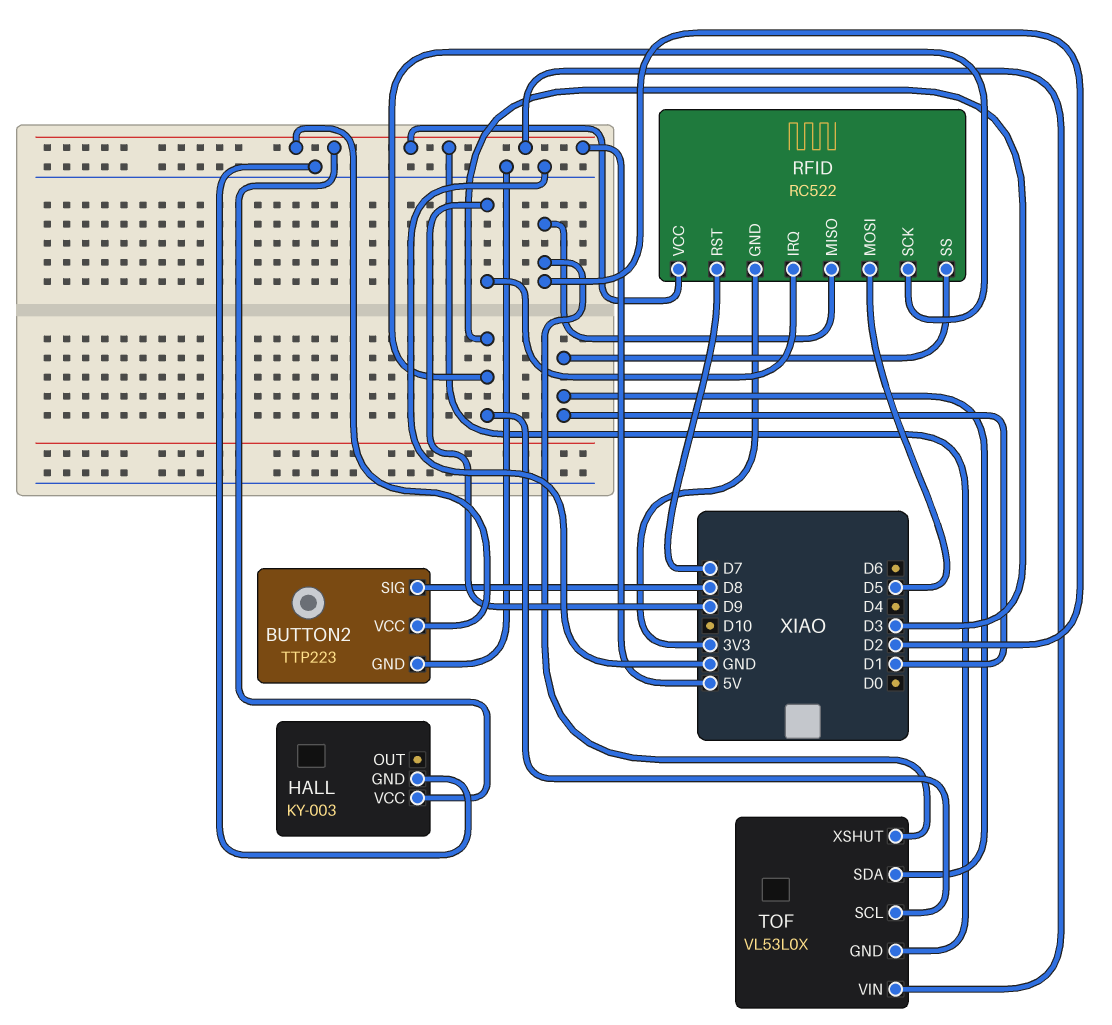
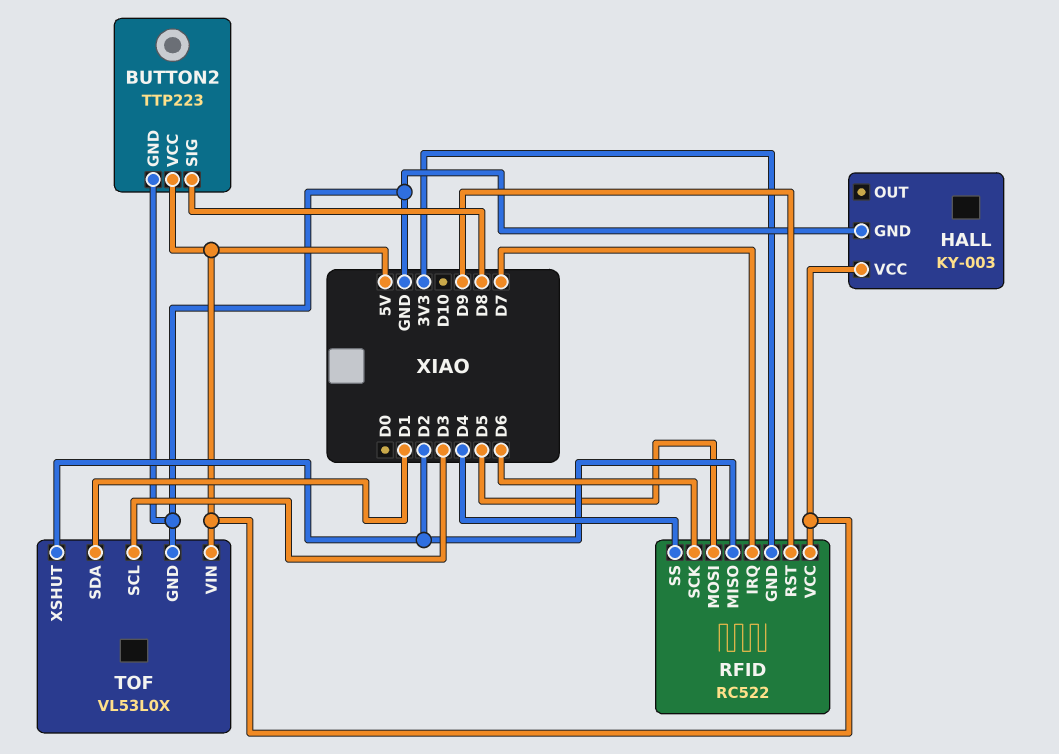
RFID pin IRQ: D9 -> D7
RFID pin RST: D7 -> D9
RFID pin SCK: D3 -> D6
RFID pin SS: D1 -> D4
TOF pin GND: 5V -> GND

